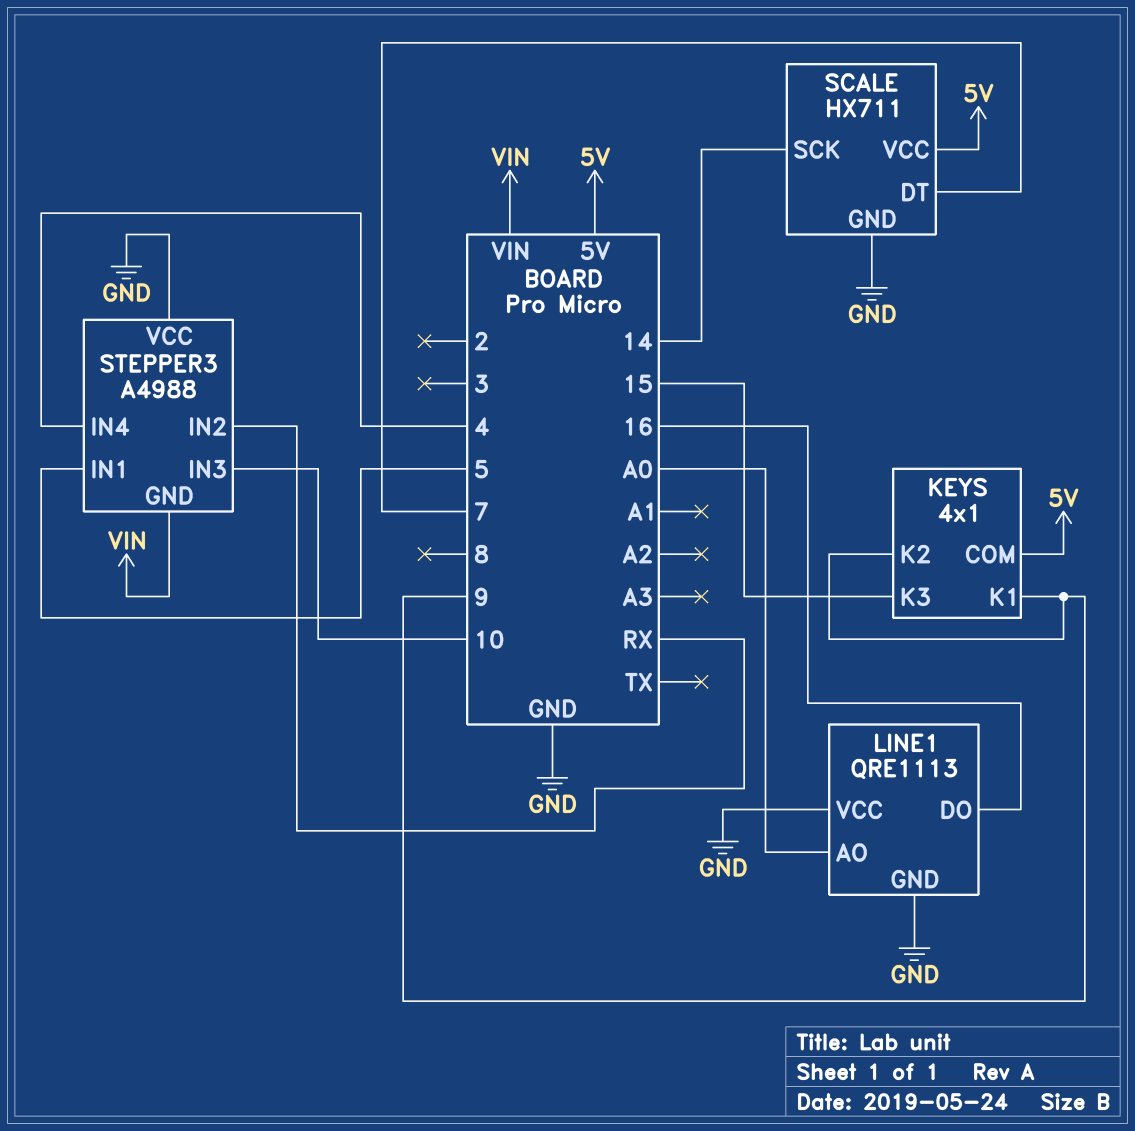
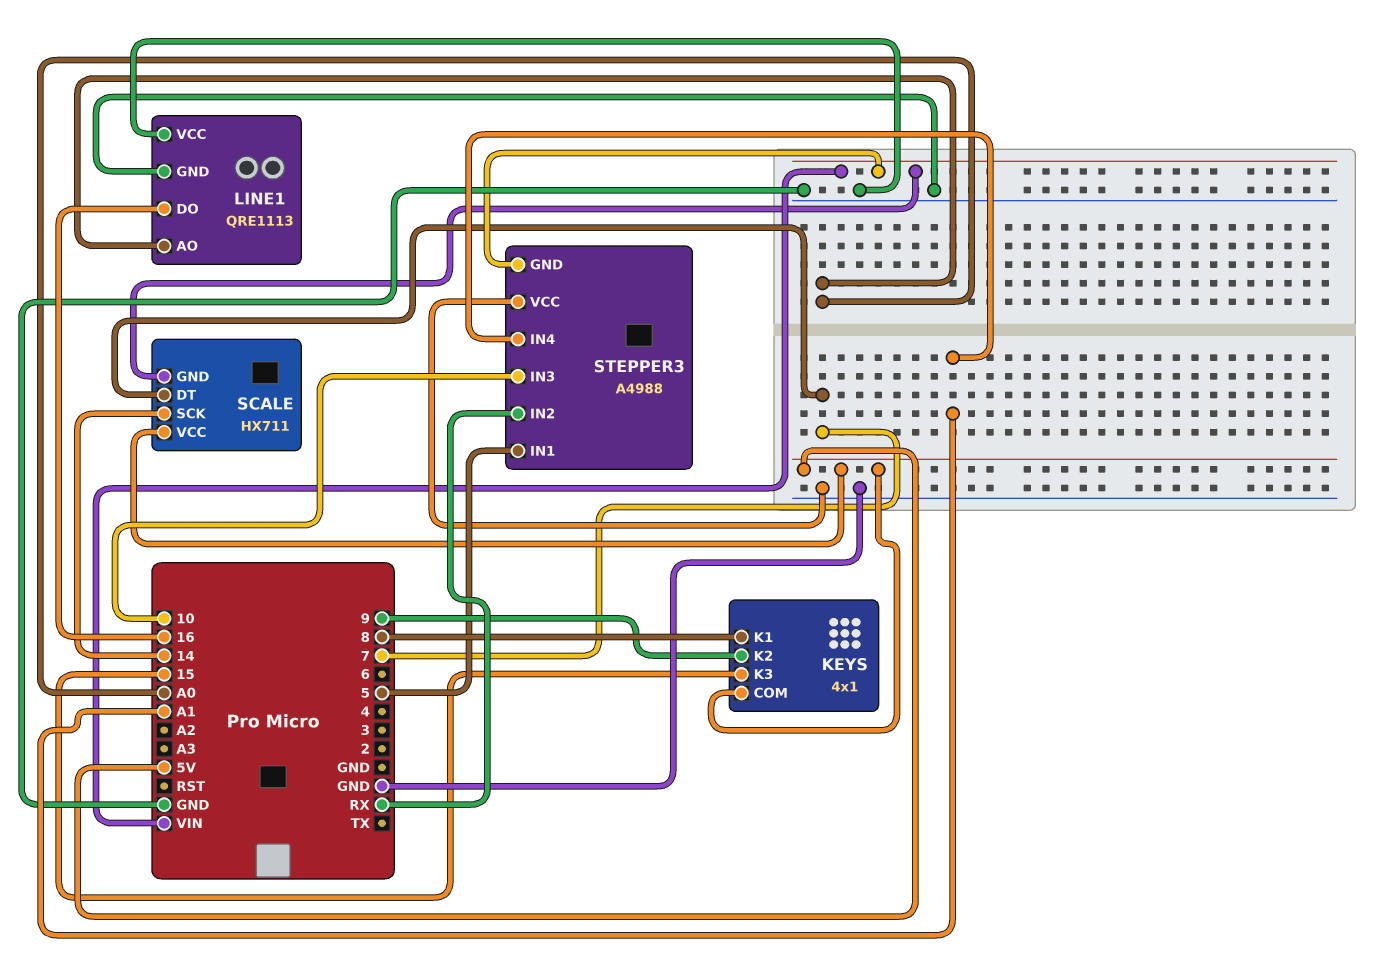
KEYS pin K1: 9 -> 8
SCALE pin GND: GND -> VIN
STEPPER3 pin IN4: 4 -> A1

